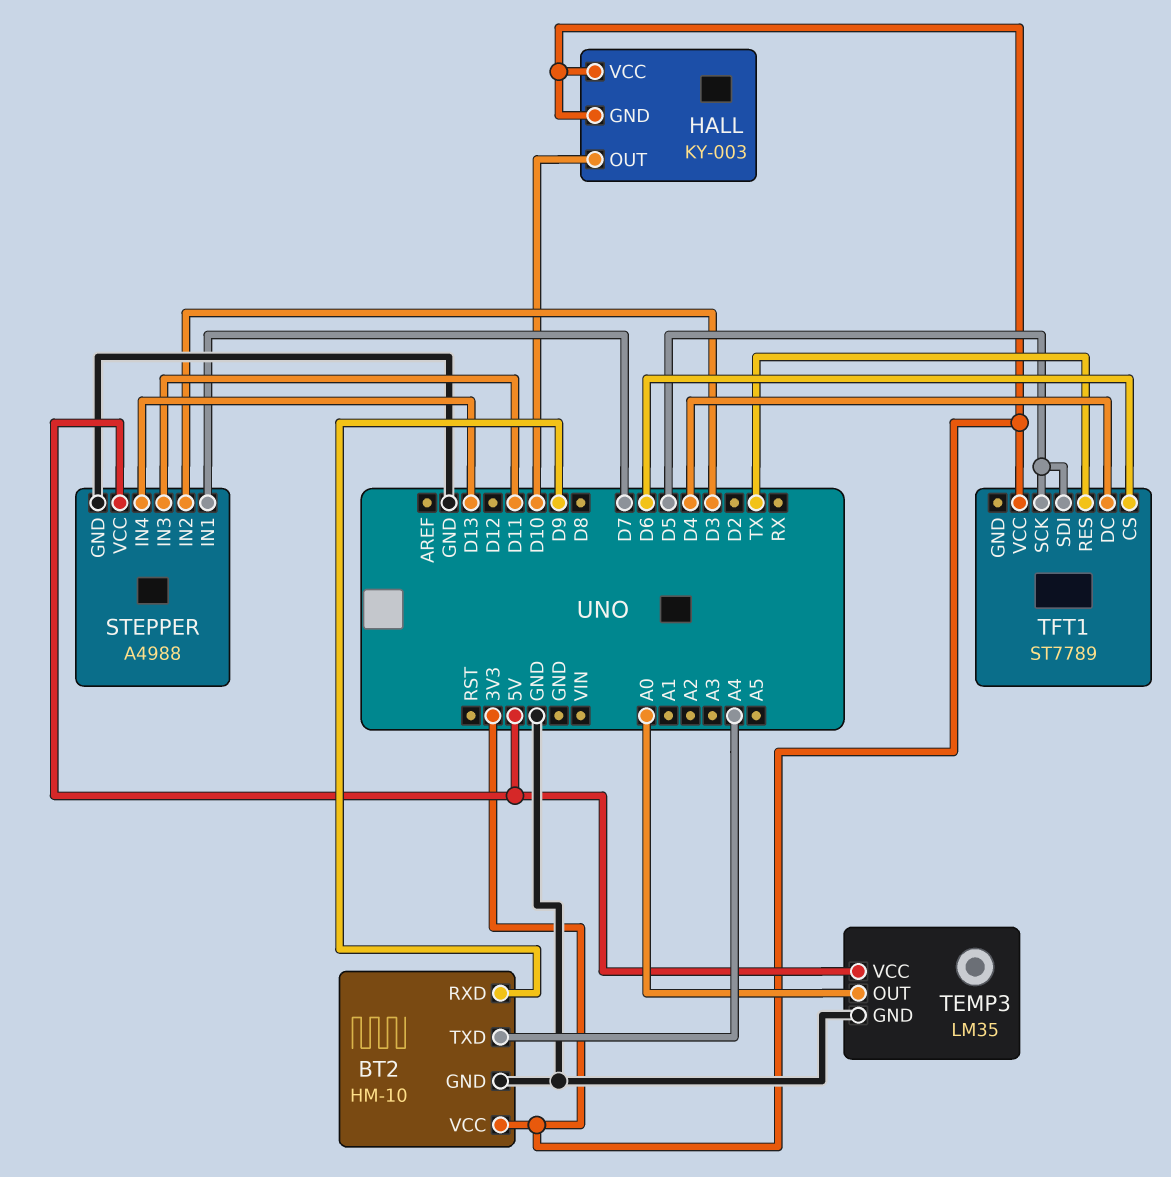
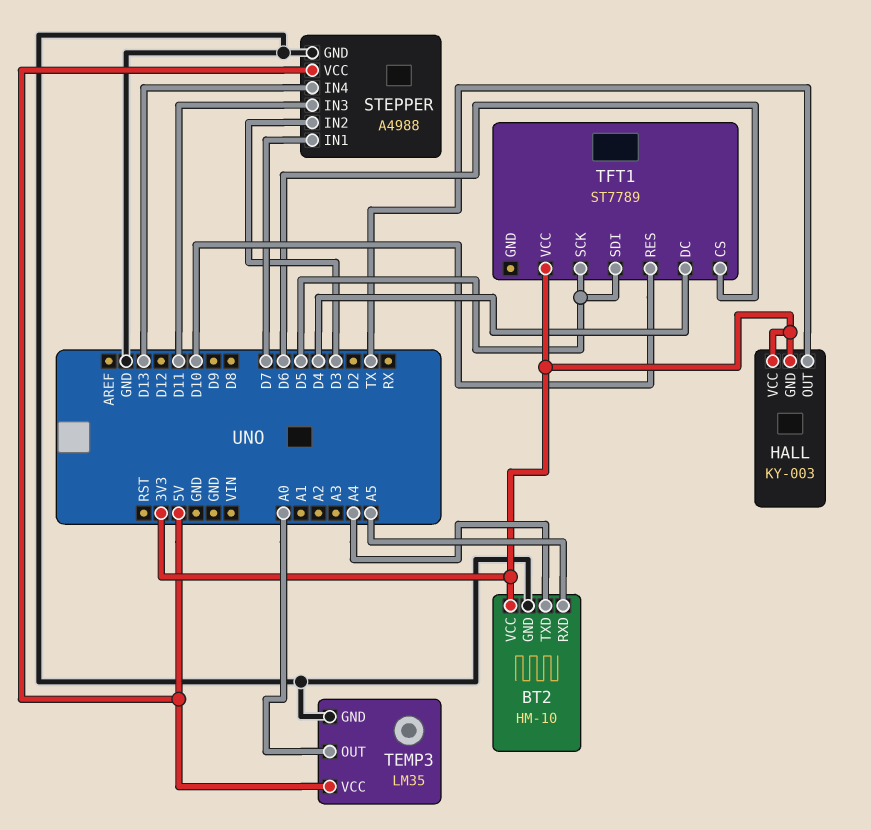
BT2 pin RXD: D9 -> A5
HALL pin OUT: D10 -> TX
TFT1 pin RES: TX -> D10

